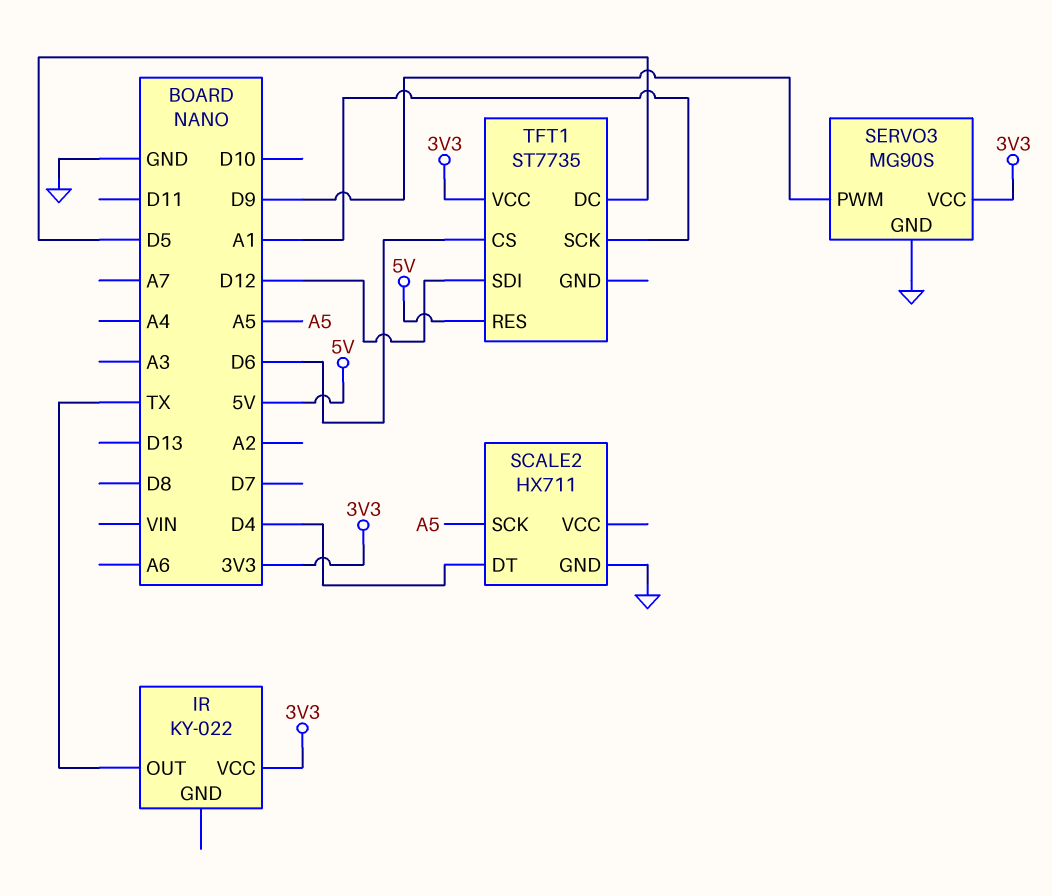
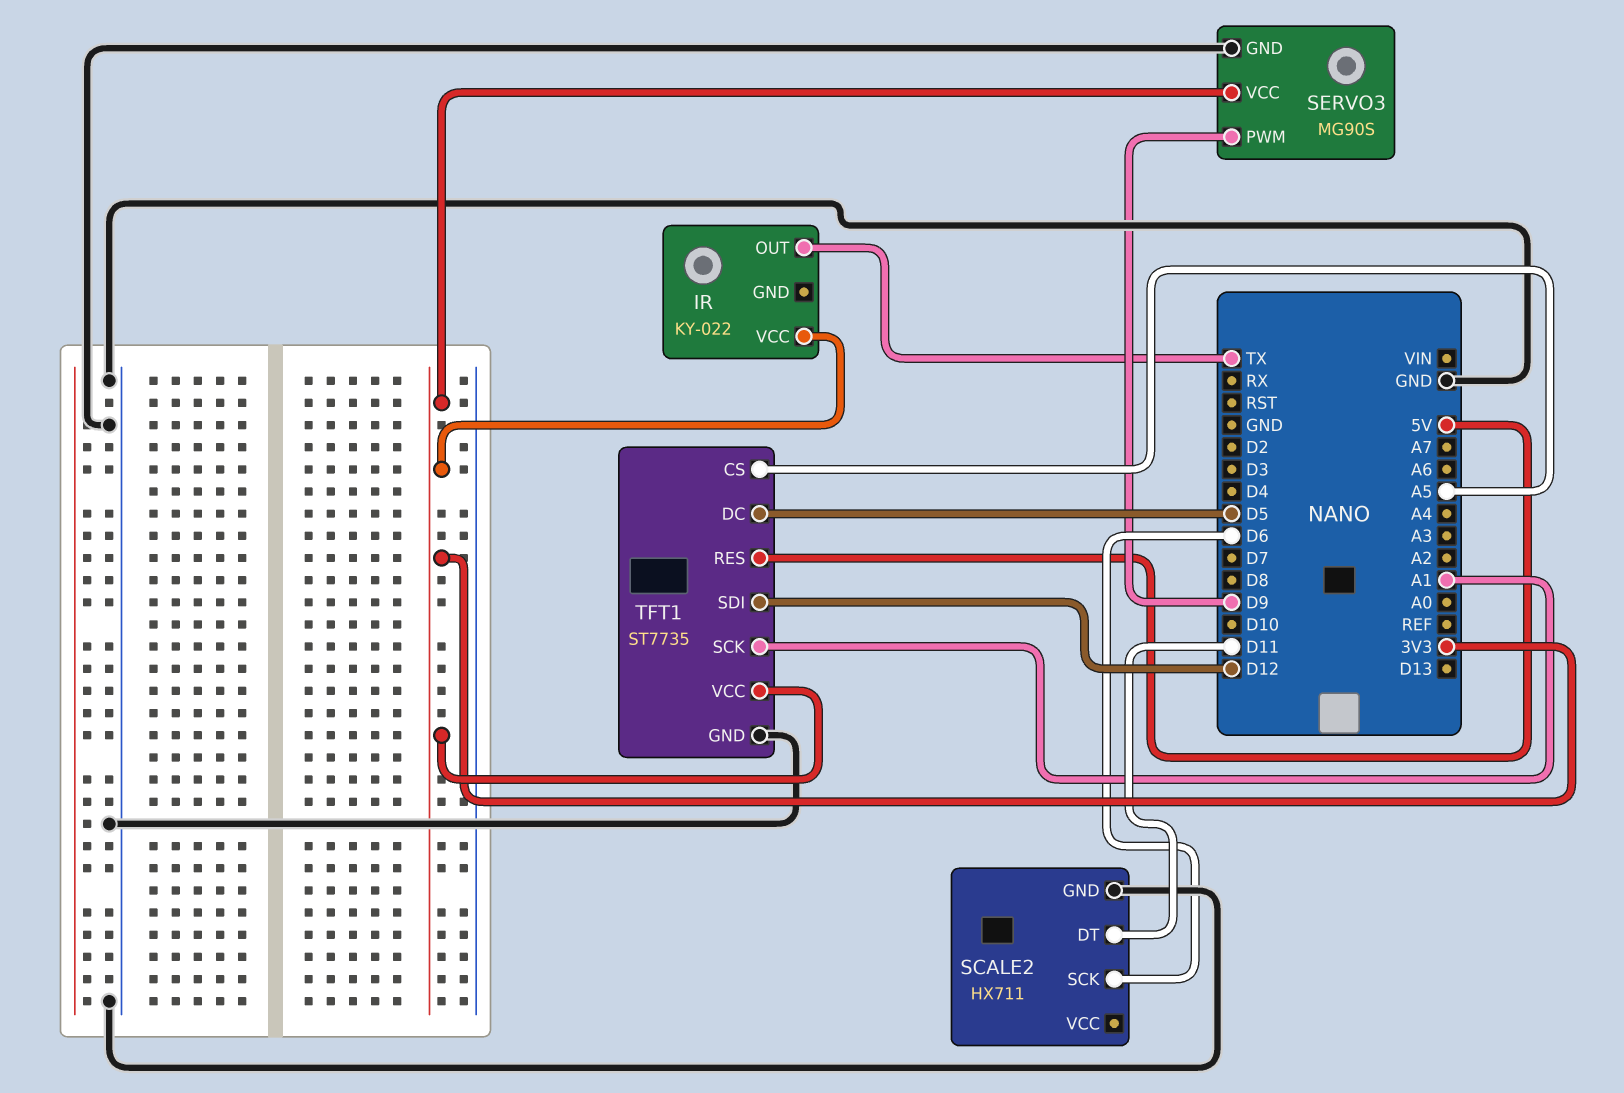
SCALE2 pin DT: D4 -> D11
SCALE2 pin SCK: A5 -> D6
TFT1 pin CS: D6 -> A5
TFT1 pin GND: none -> GND

